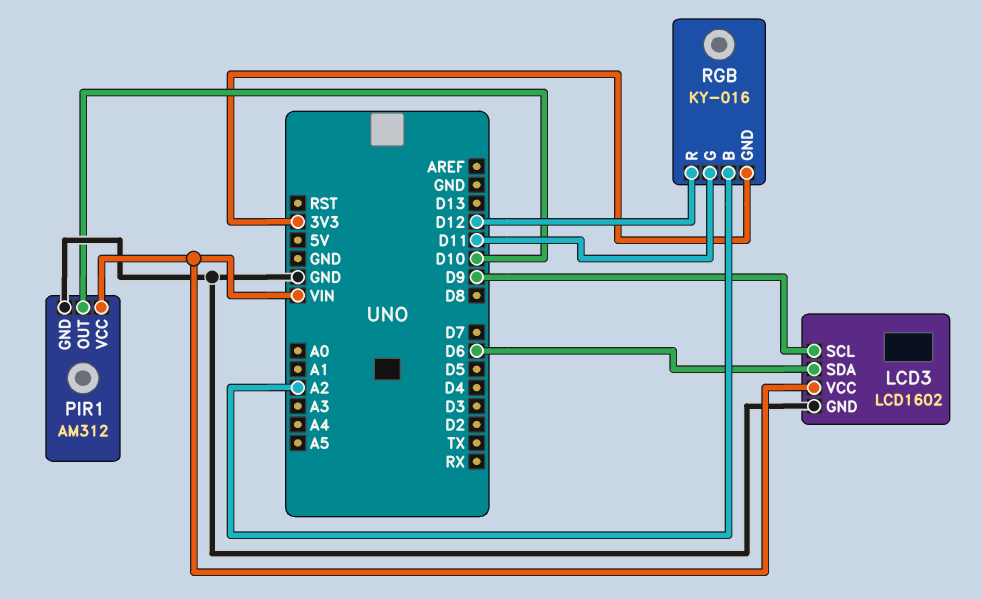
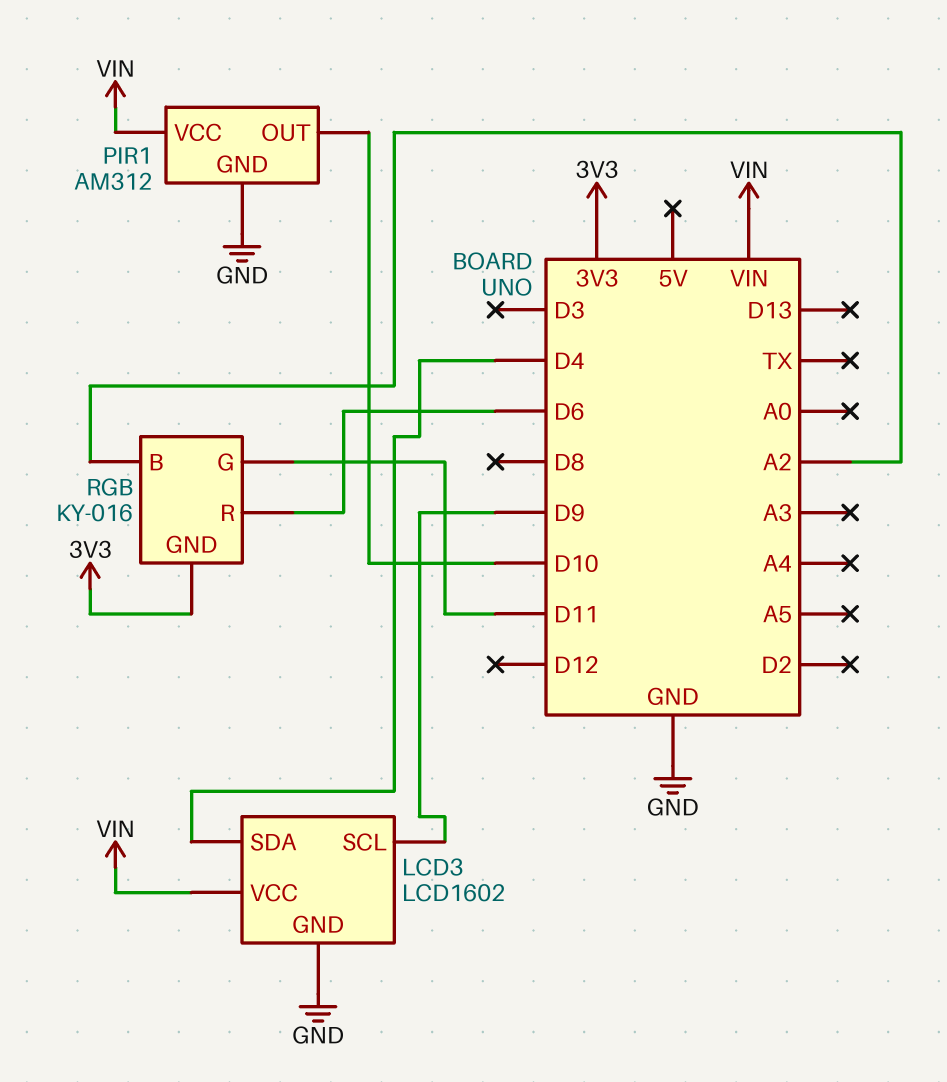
LCD3 pin SDA: D6 -> D4
RGB pin R: D12 -> D6

